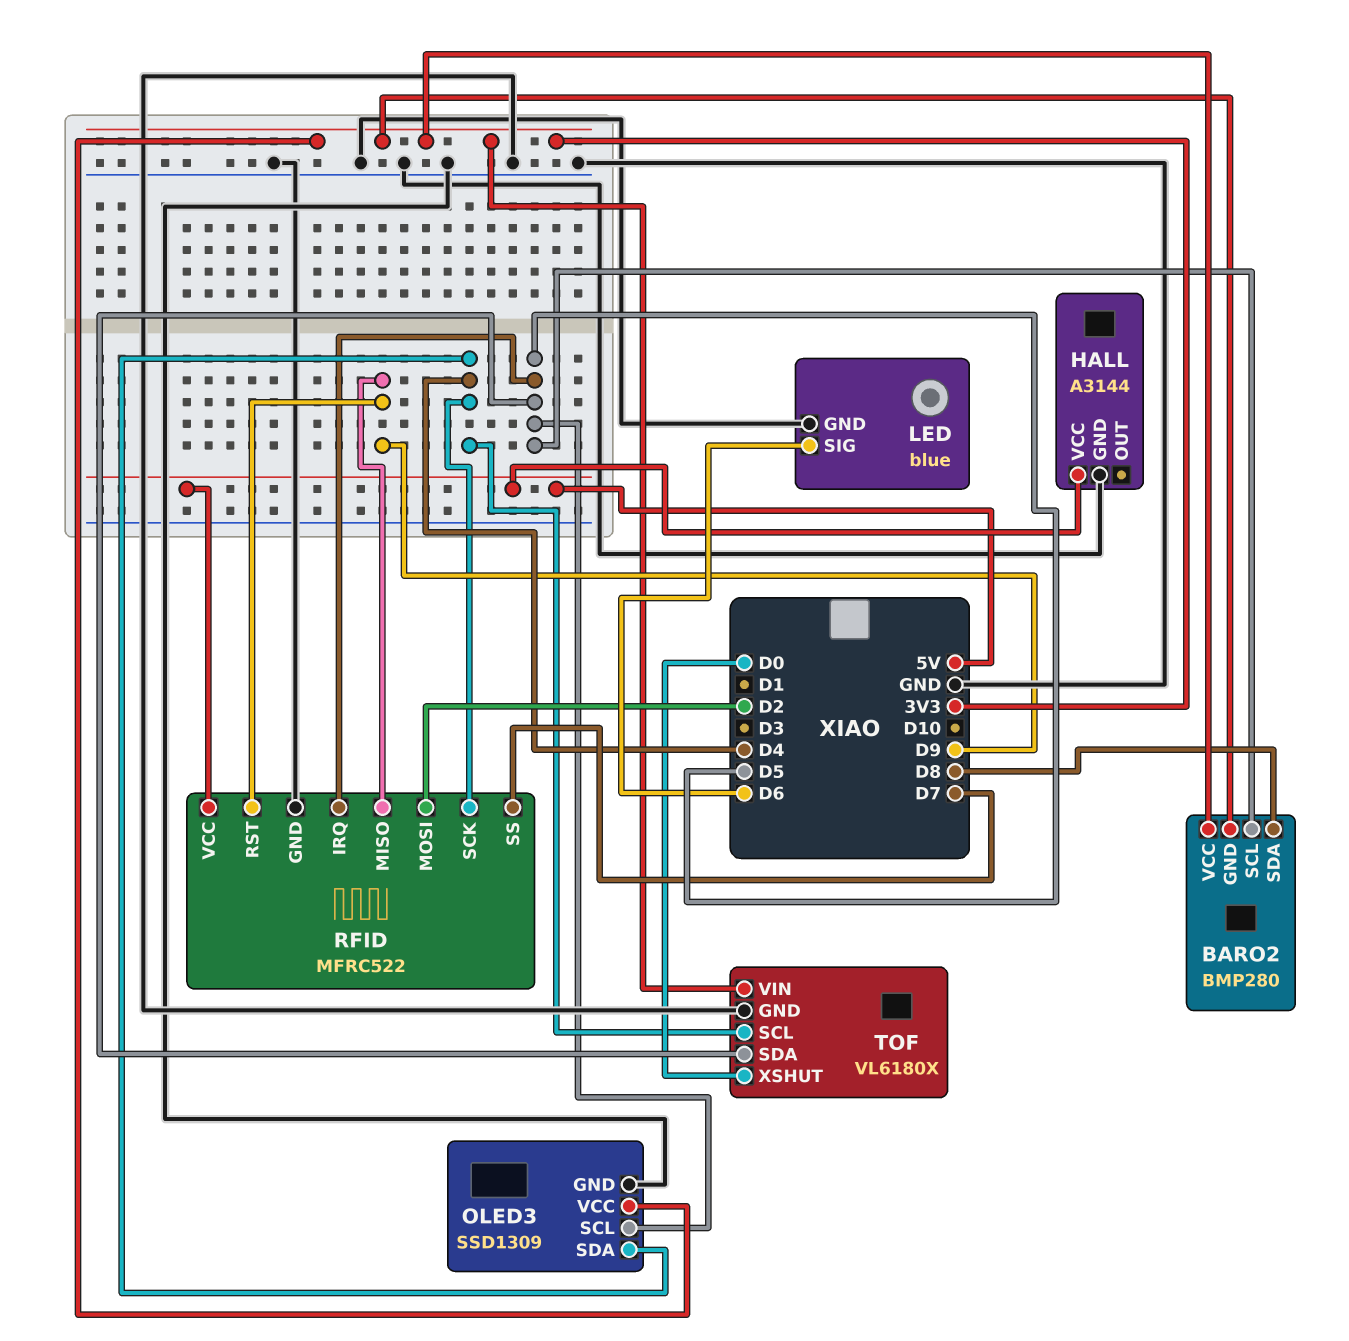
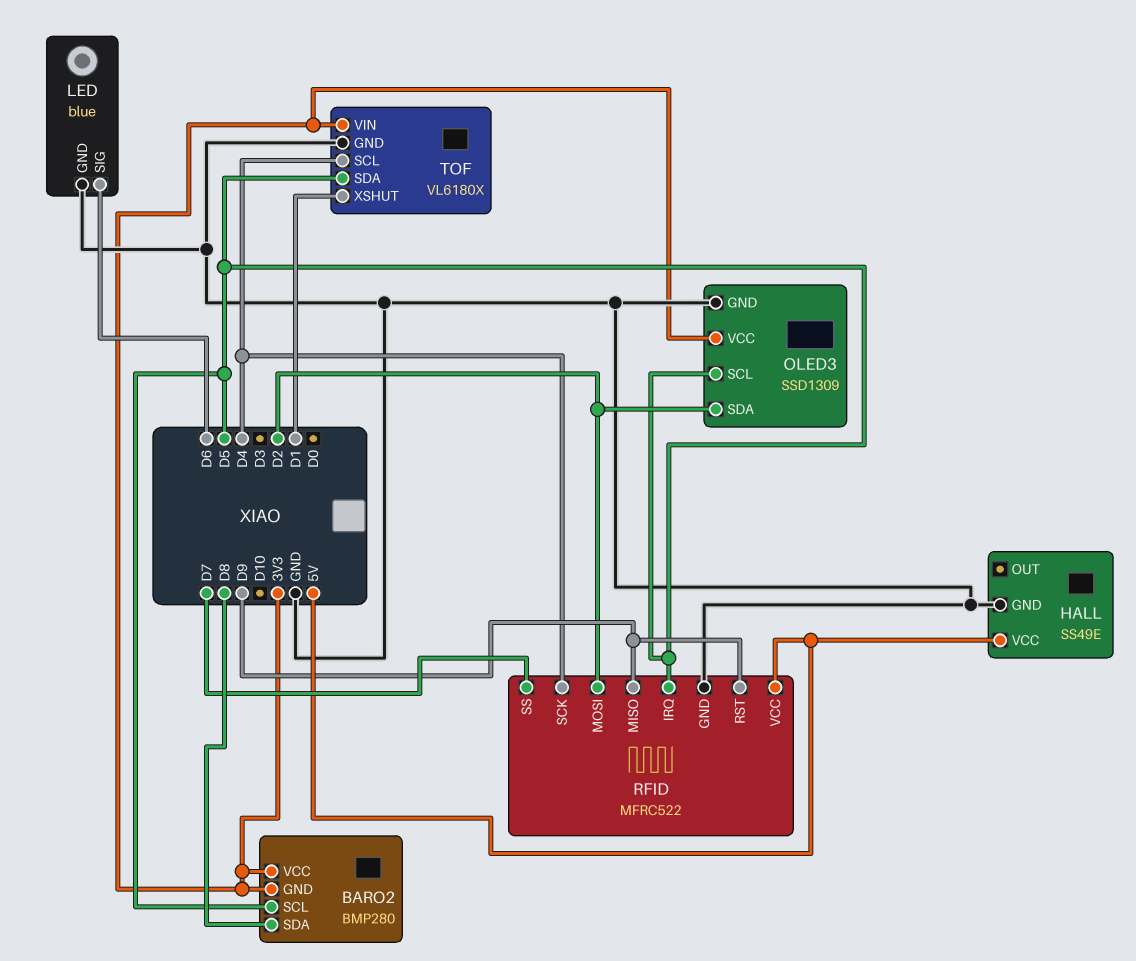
HALL: A3144 -> SS49E
OLED3 pin SDA: D4 -> D2
TOF pin XSHUT: D0 -> D1

